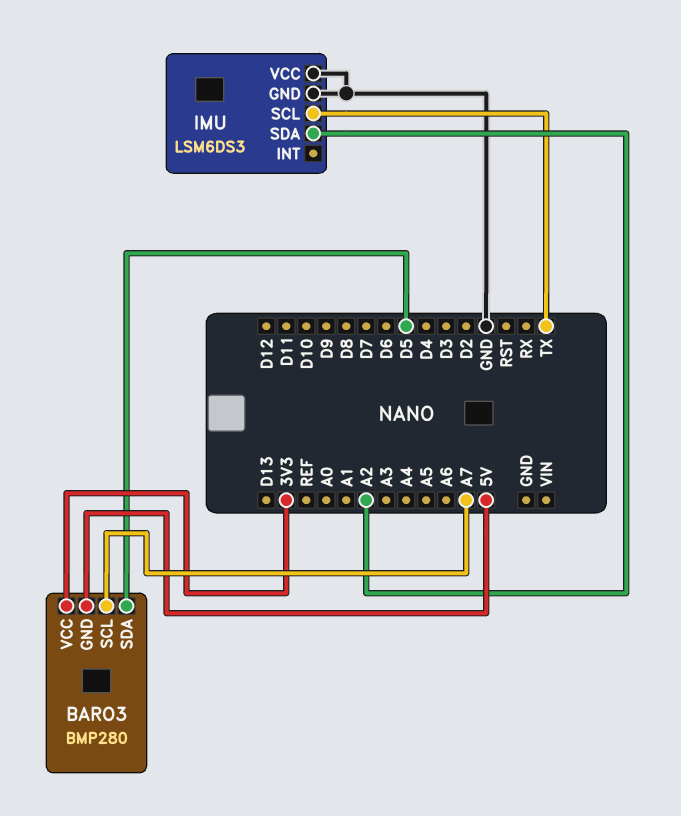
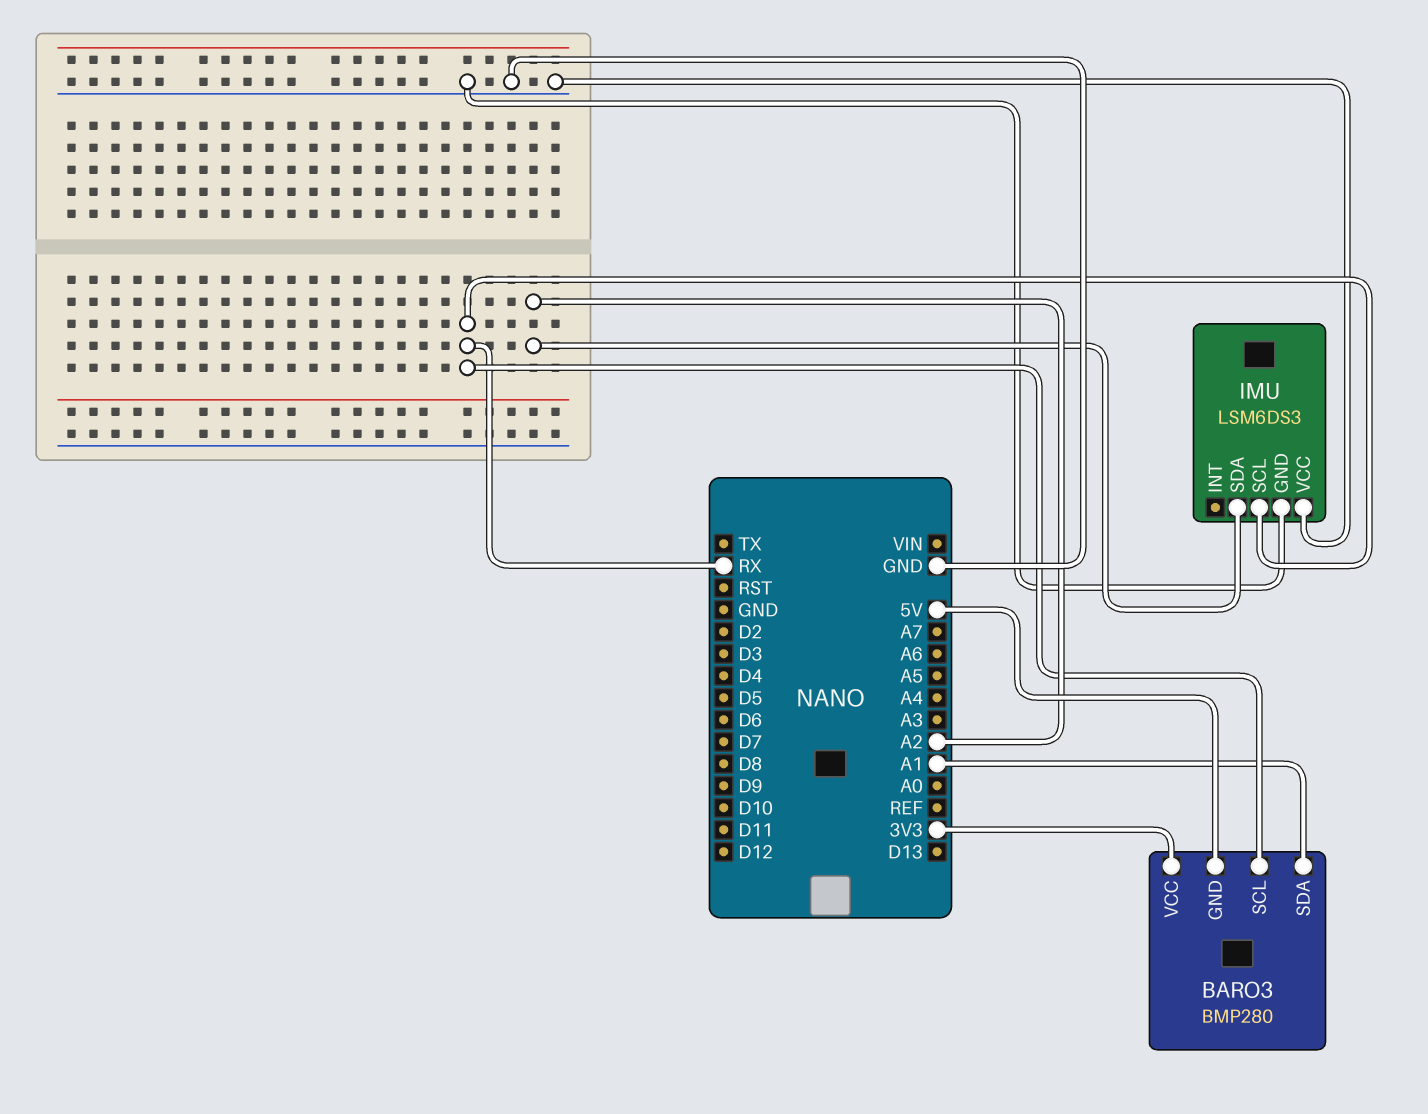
BARO3 pin SCL: A7 -> RX
BARO3 pin SDA: D5 -> A1
IMU pin SCL: TX -> RX

